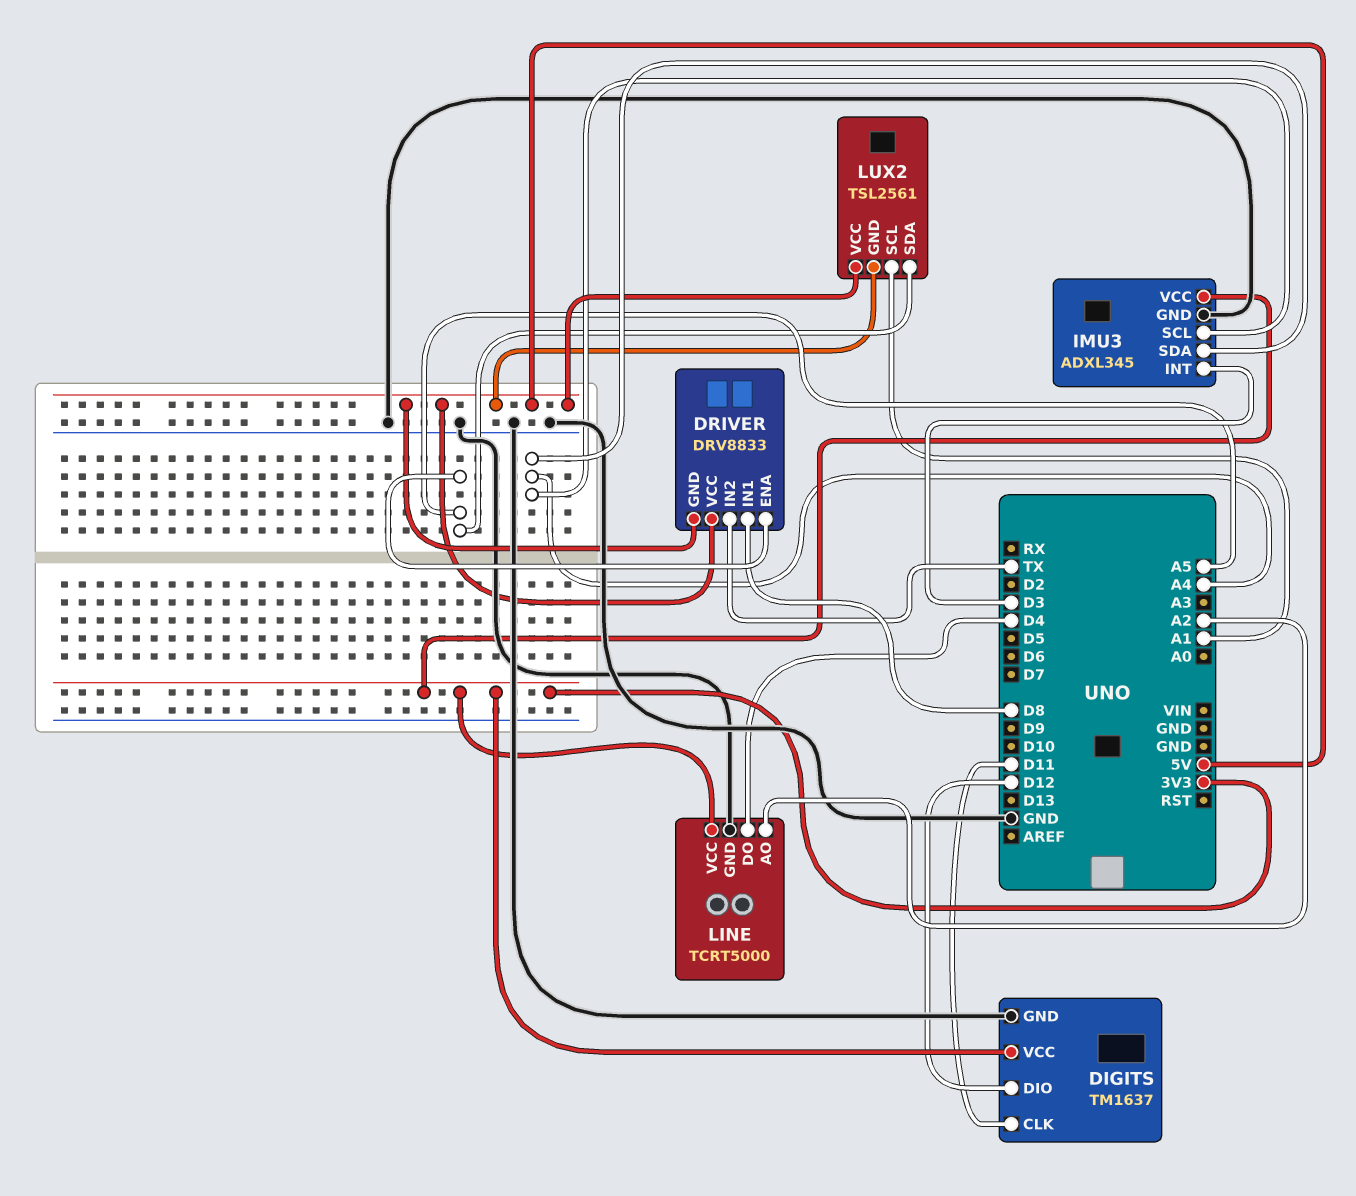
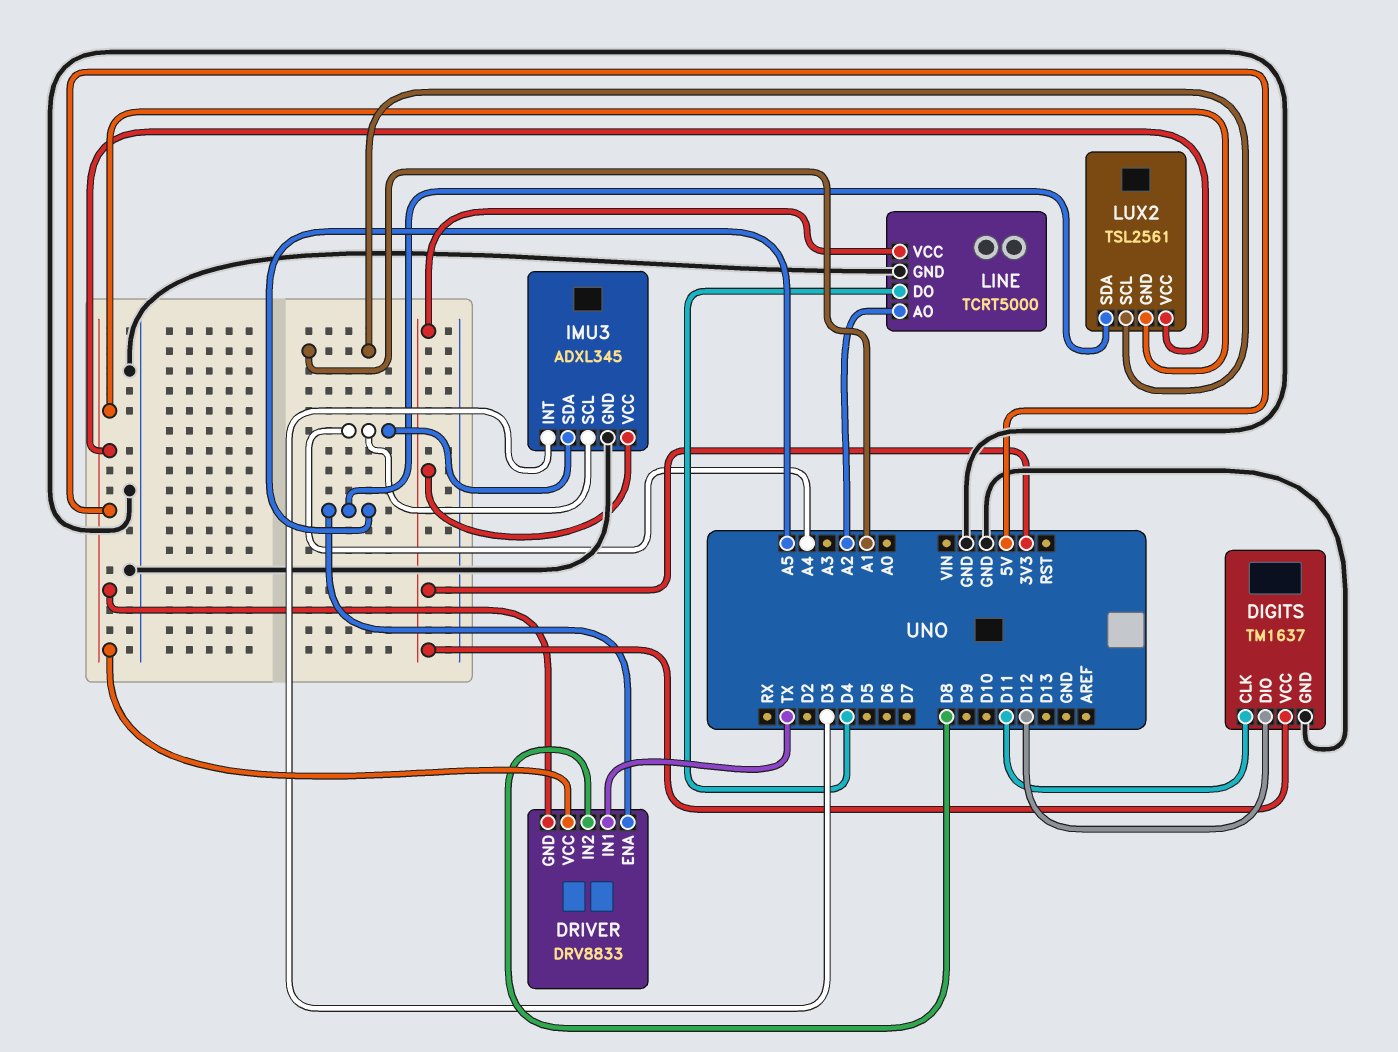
DRIVER pin IN1: D8 -> TX
DRIVER pin IN2: TX -> D8

